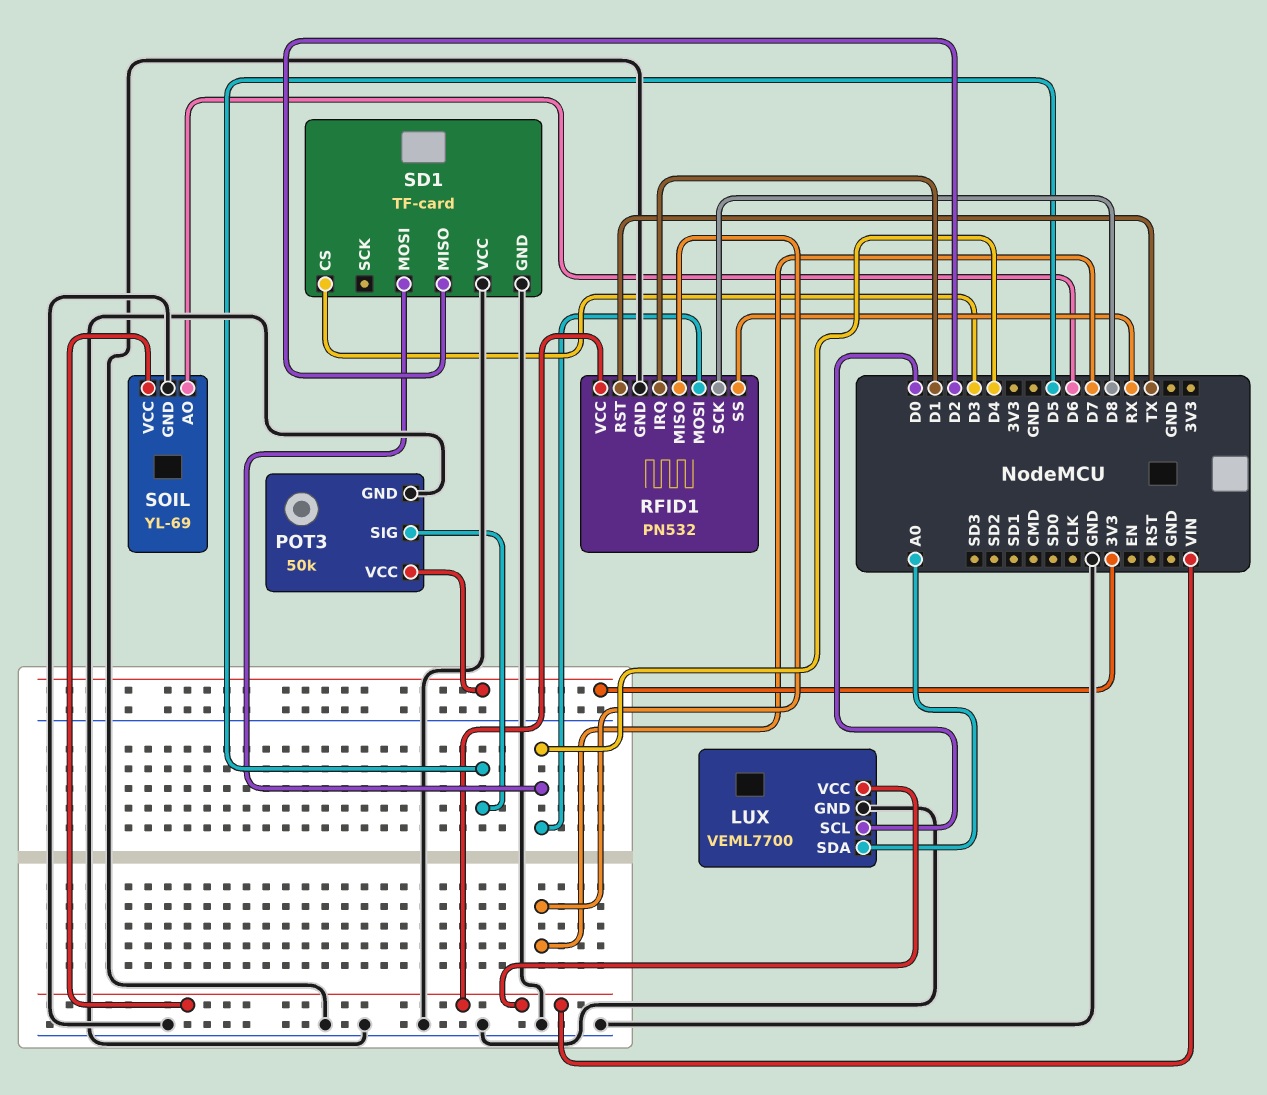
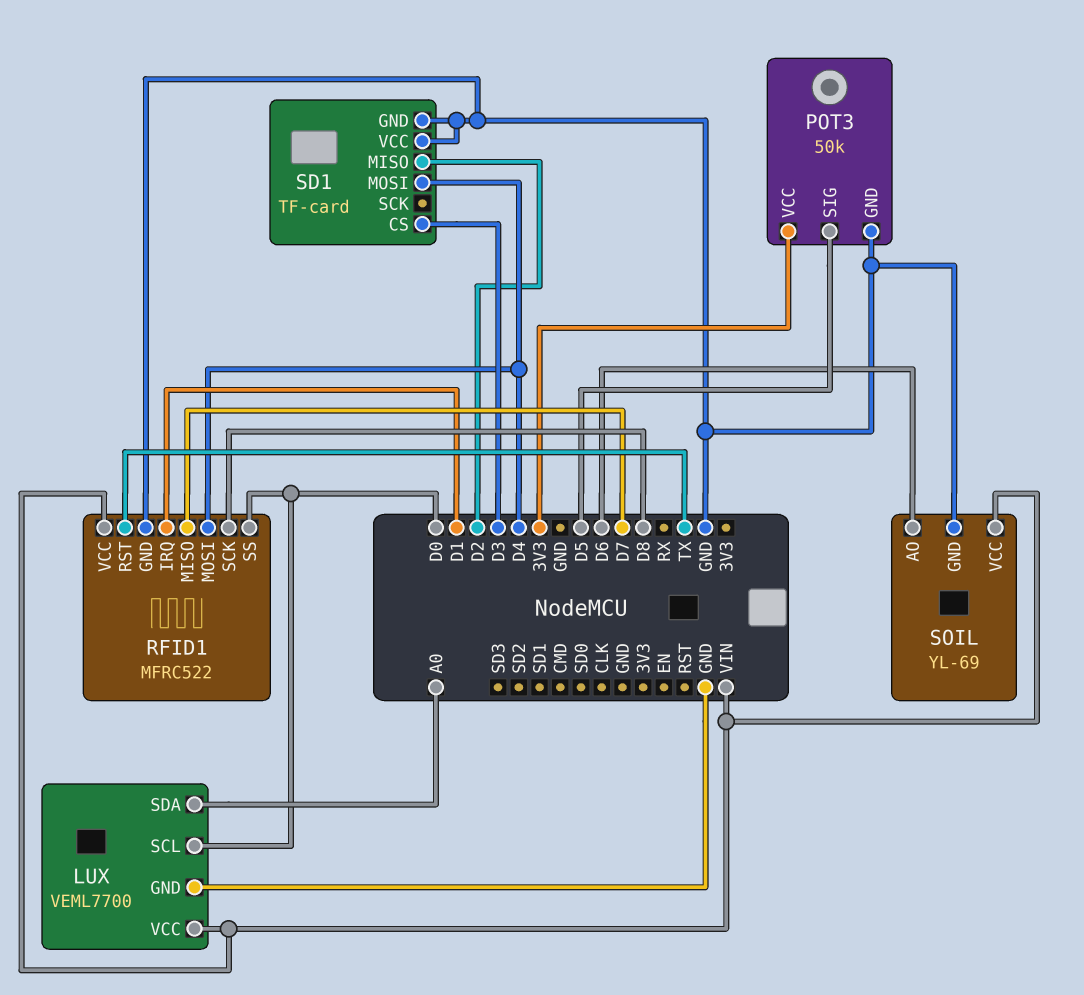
RFID1: PN532 -> MFRC522
RFID1 pin SS: RX -> D0

